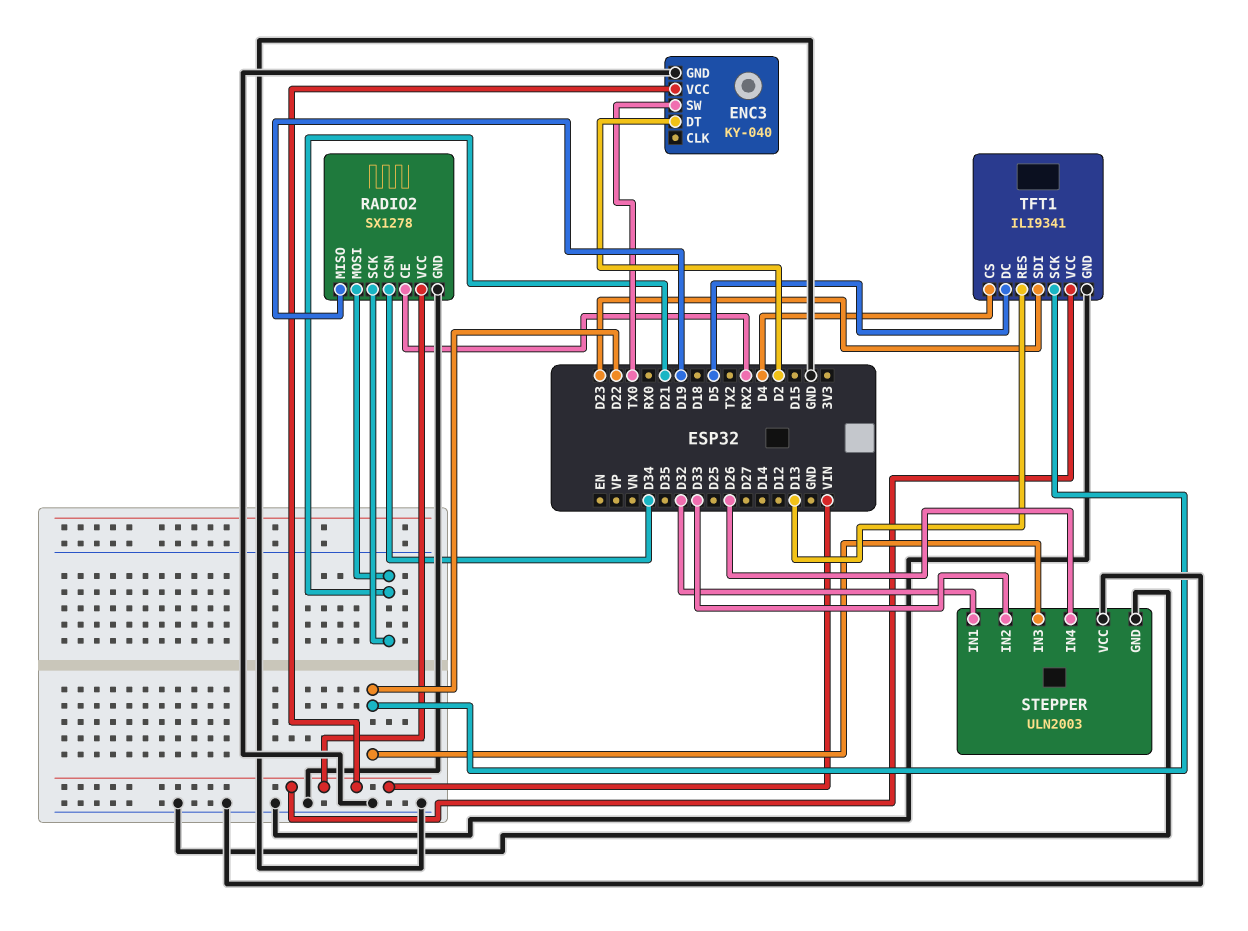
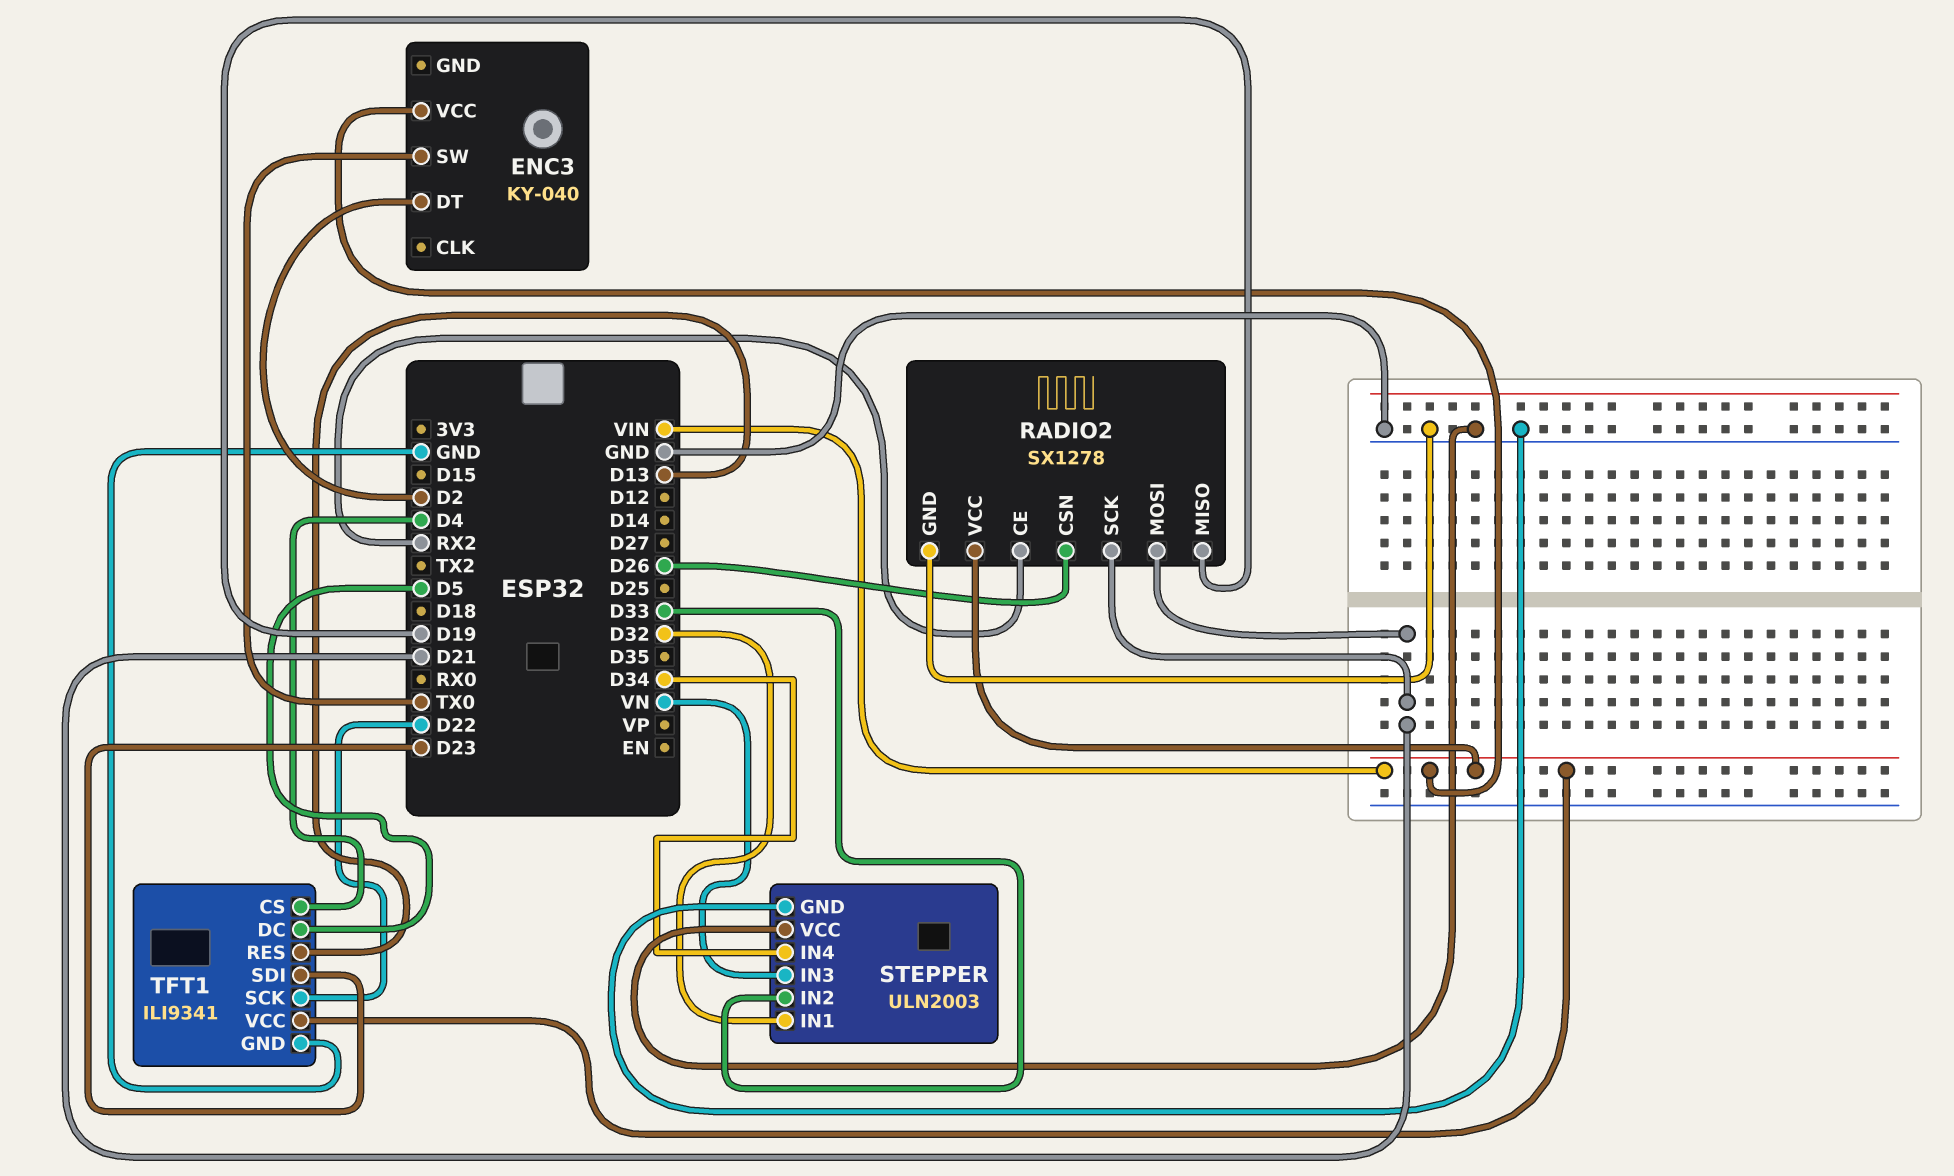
ENC3 pin GND: GND -> none
RADIO2 pin CSN: D34 -> D26
STEPPER pin IN3: D22 -> VN
STEPPER pin IN4: D26 -> D34

